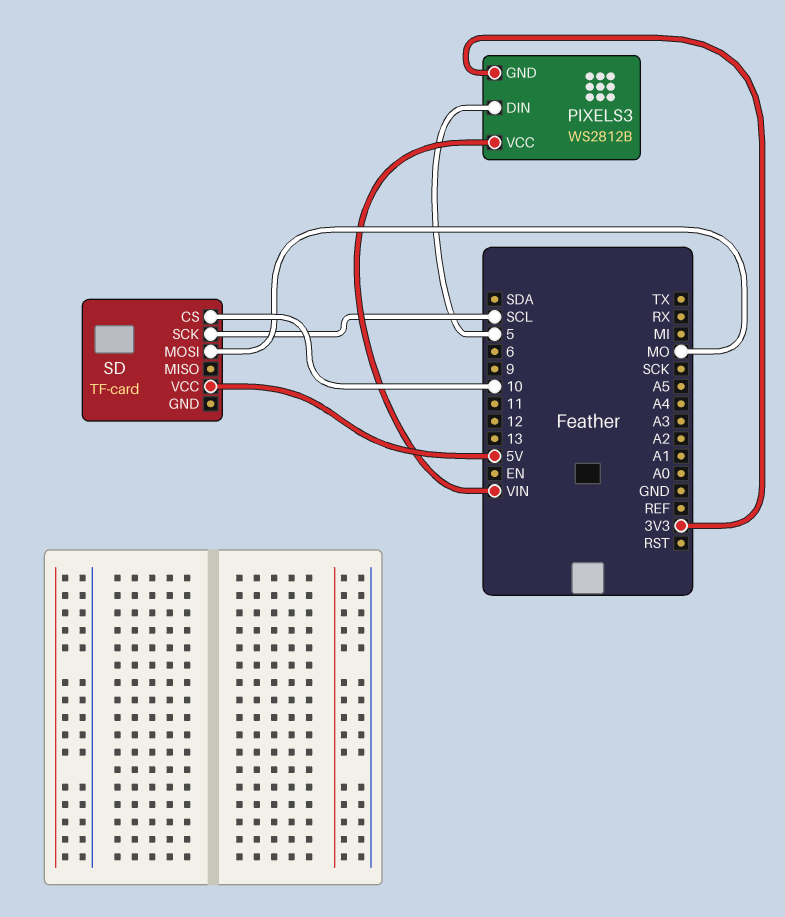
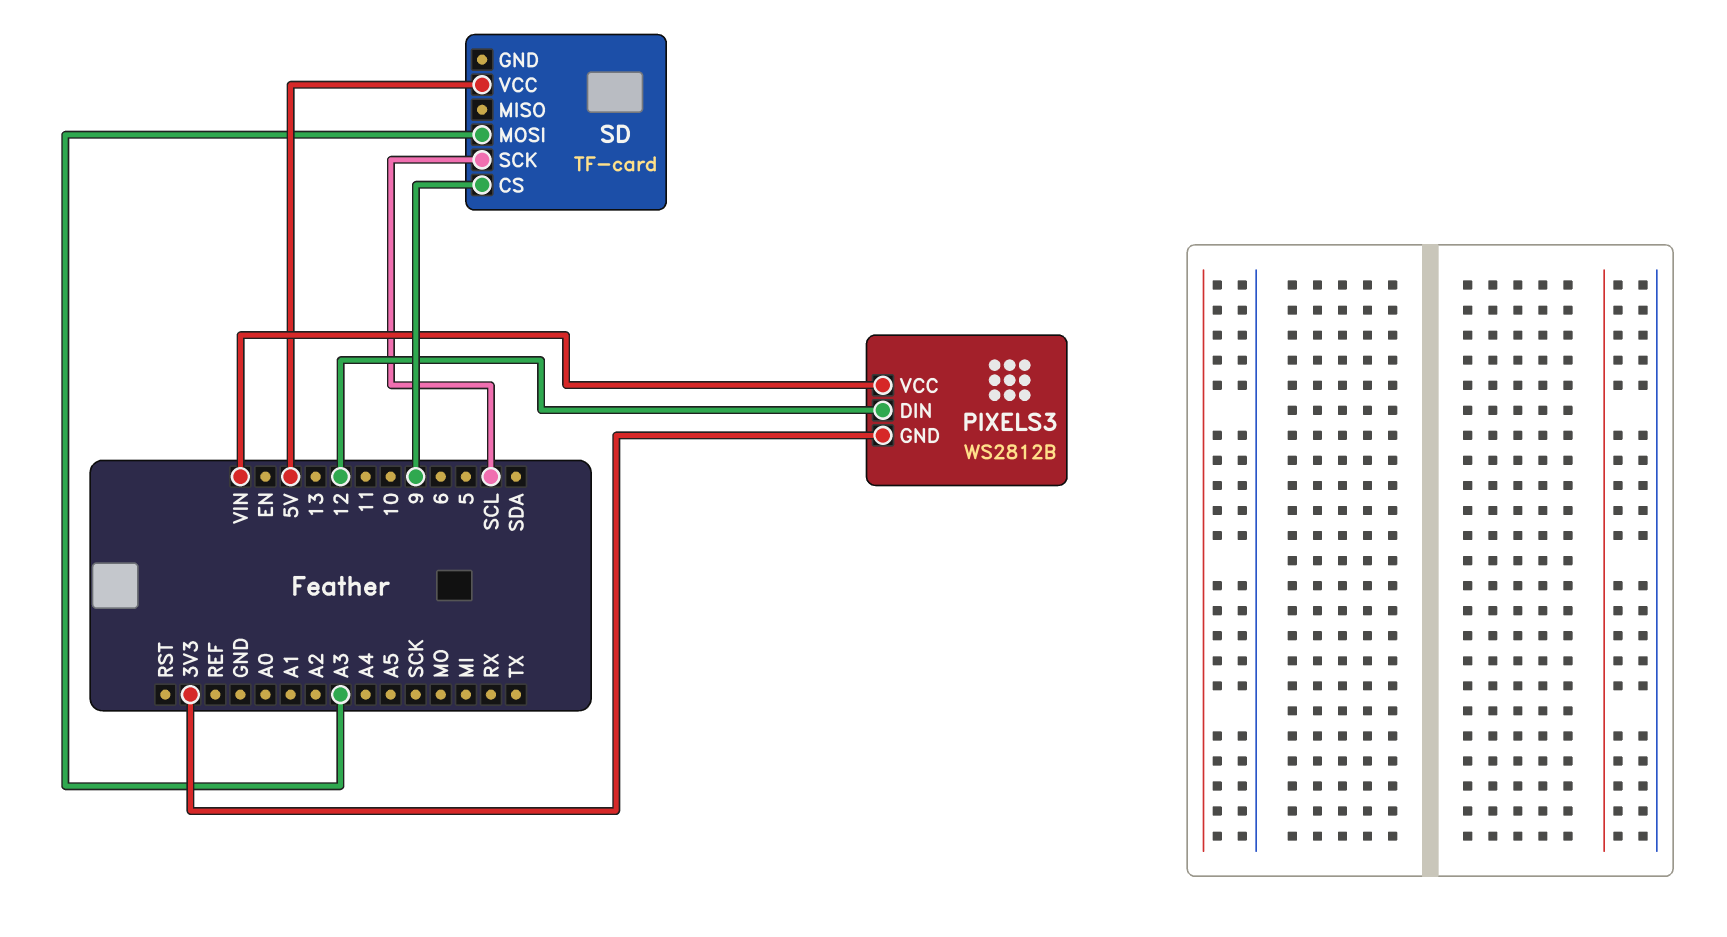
PIXELS3 pin DIN: 5 -> 12
SD pin CS: 10 -> 9
SD pin MOSI: MO -> A3

